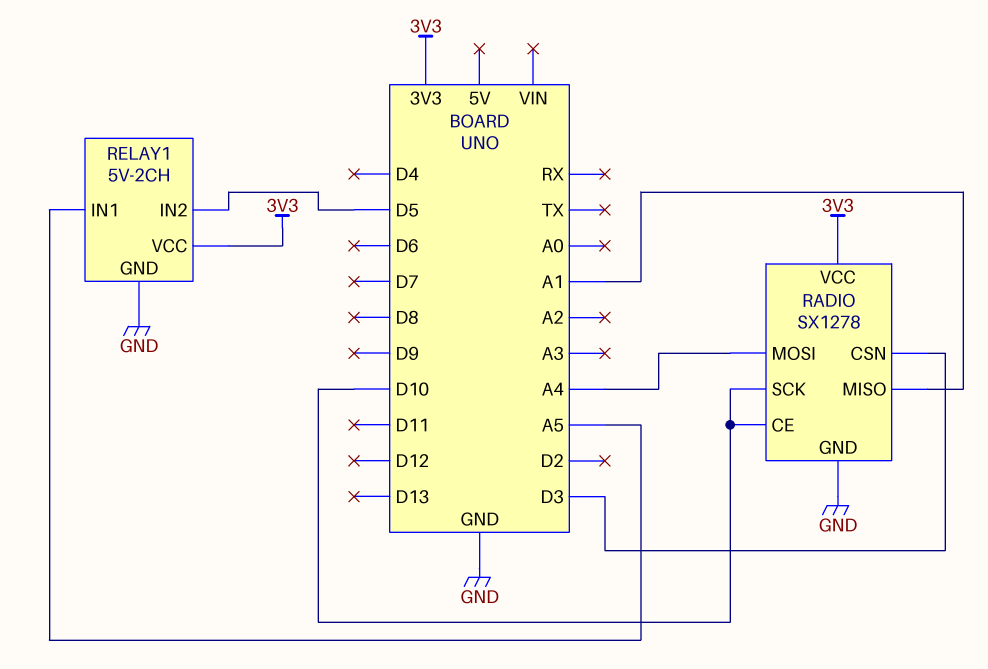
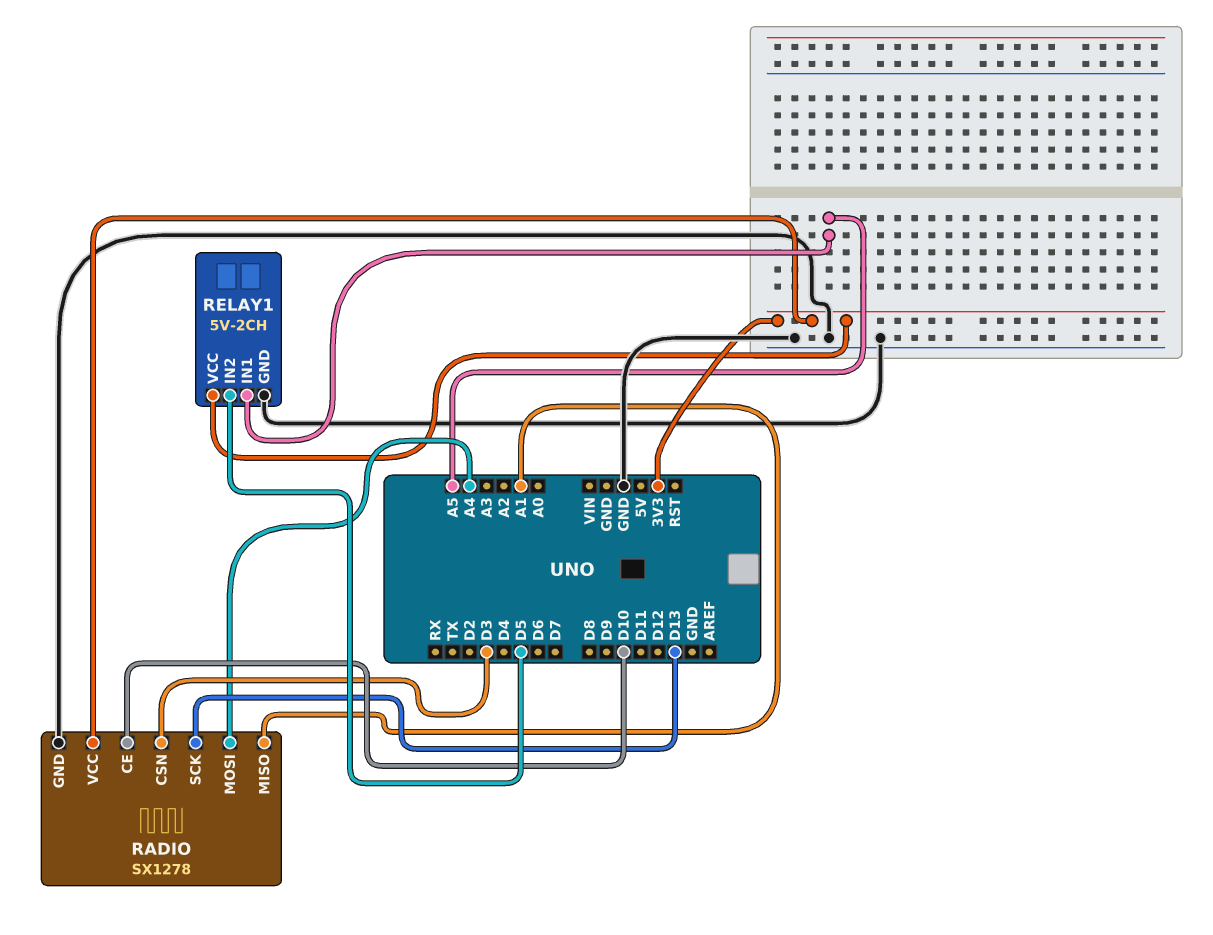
RADIO pin SCK: D10 -> D13

